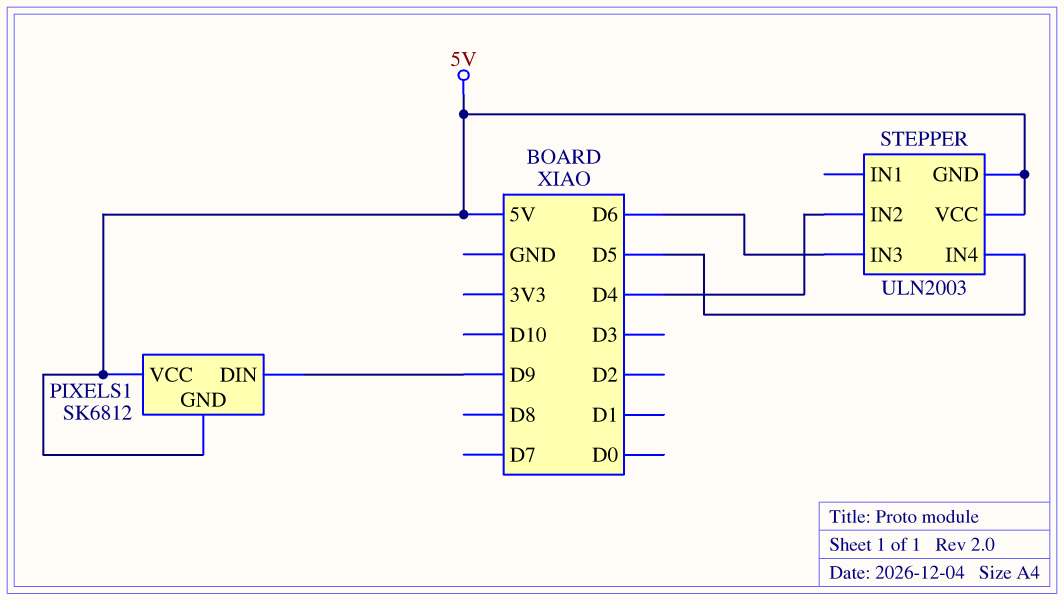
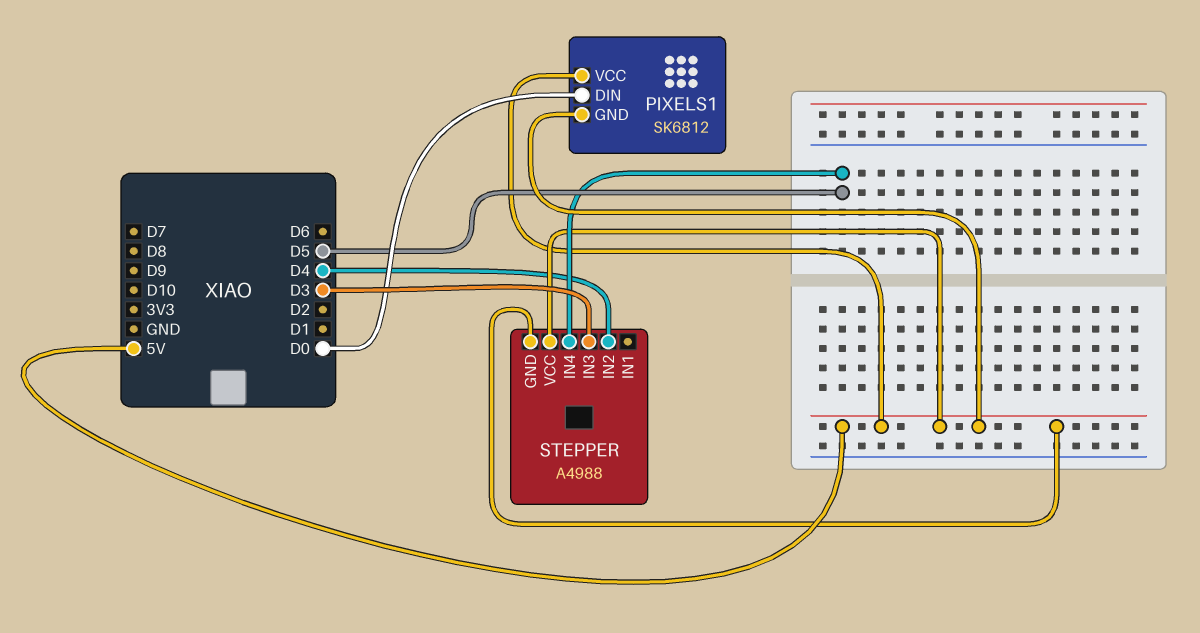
PIXELS1 pin DIN: D9 -> D0
STEPPER: ULN2003 -> A4988
STEPPER pin IN3: D6 -> D3

